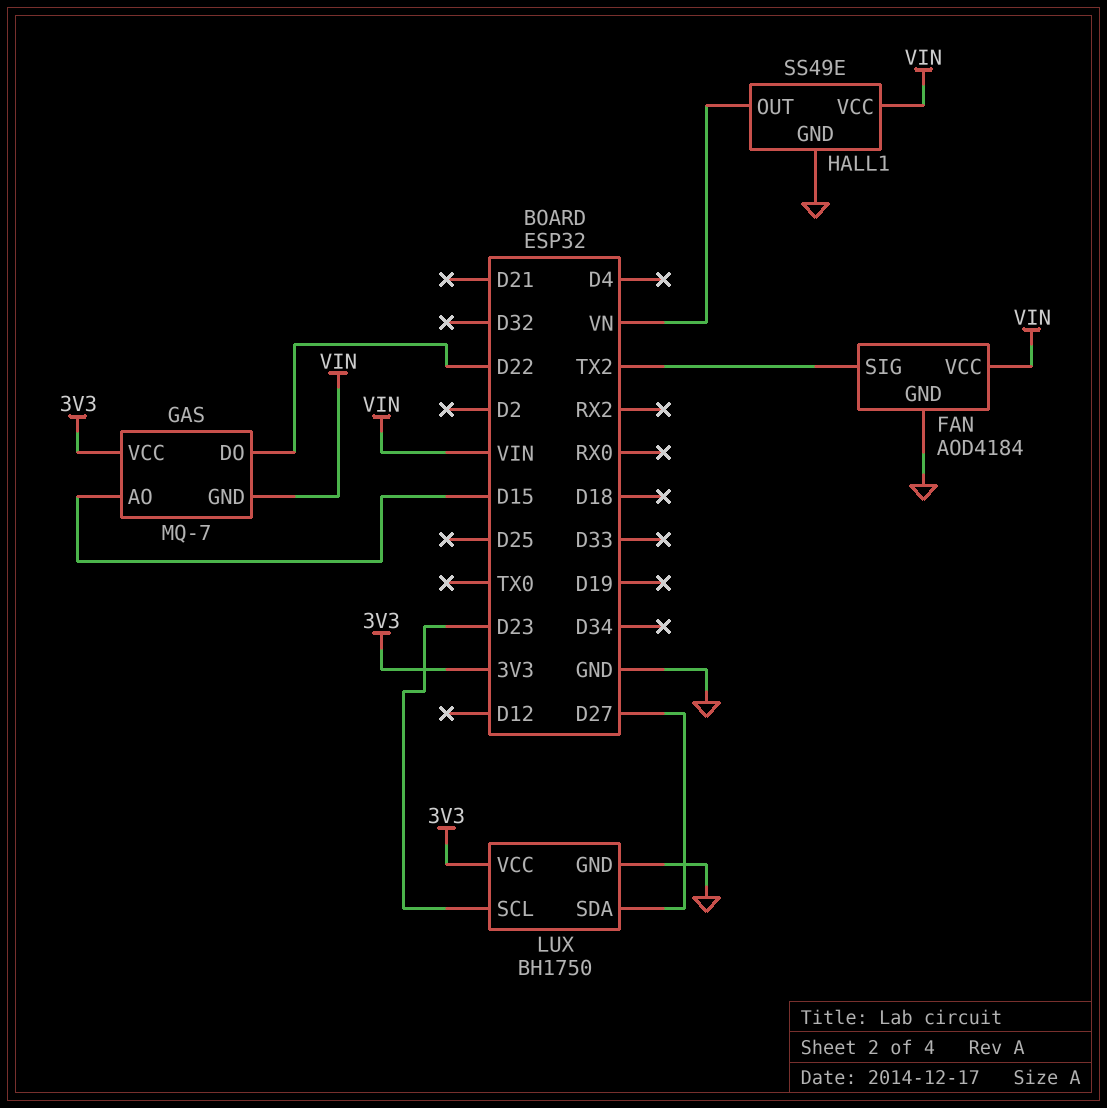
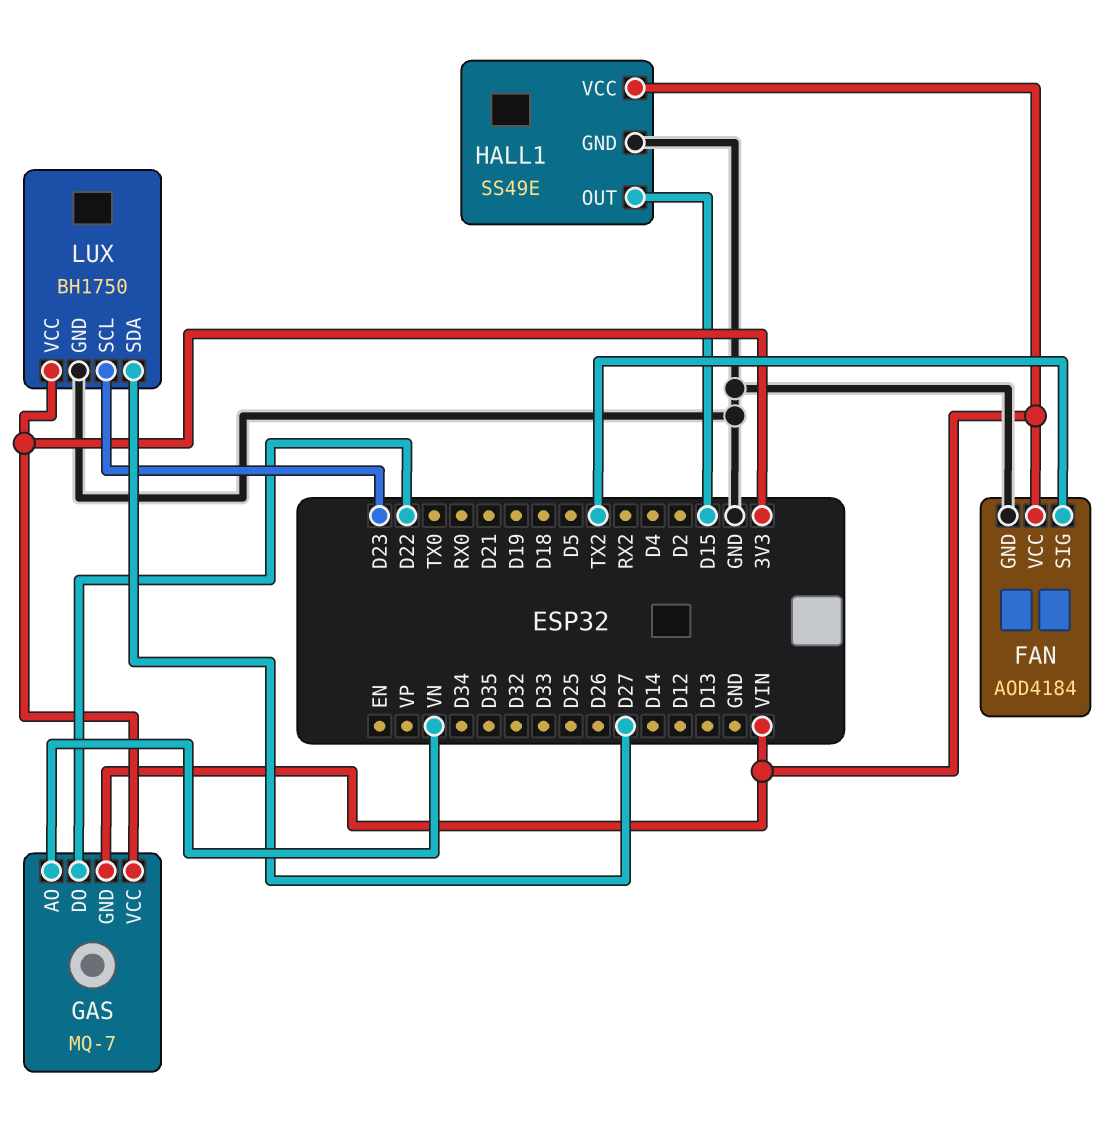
GAS pin AO: D15 -> VN
HALL1 pin OUT: VN -> D15

